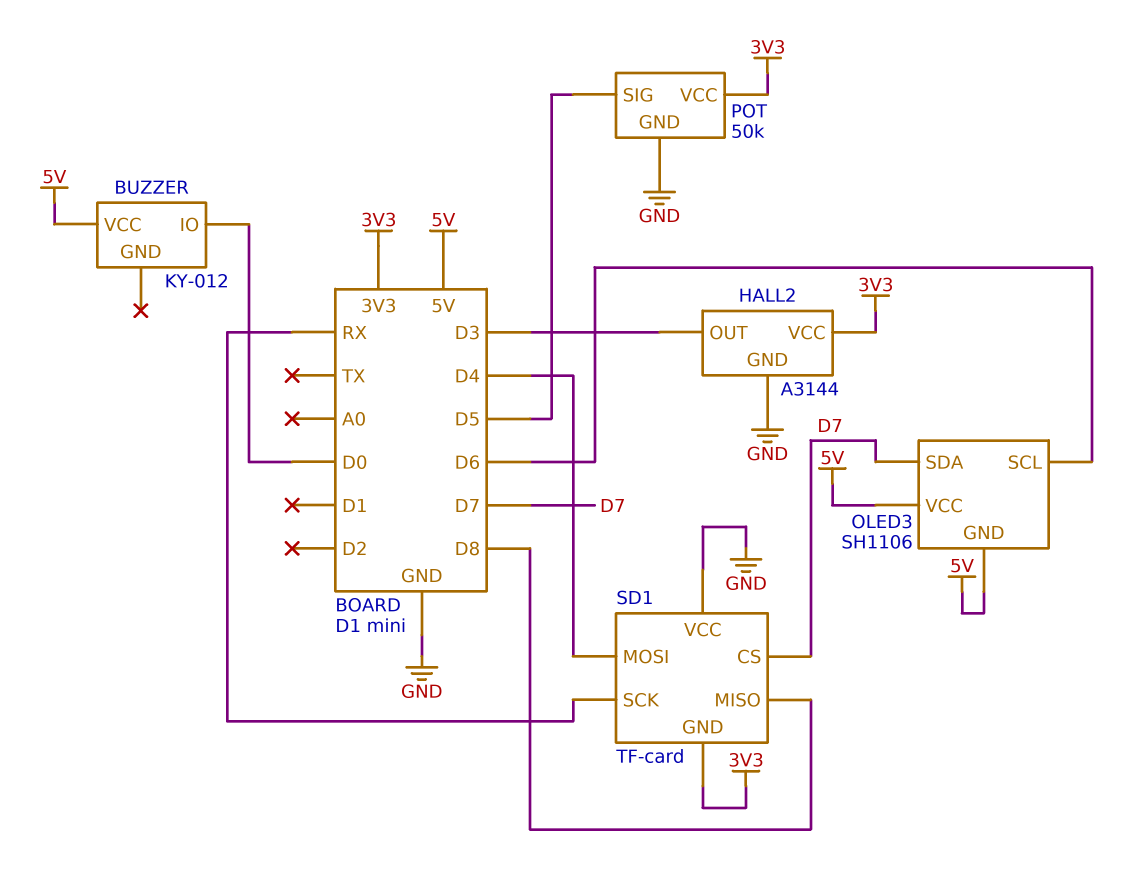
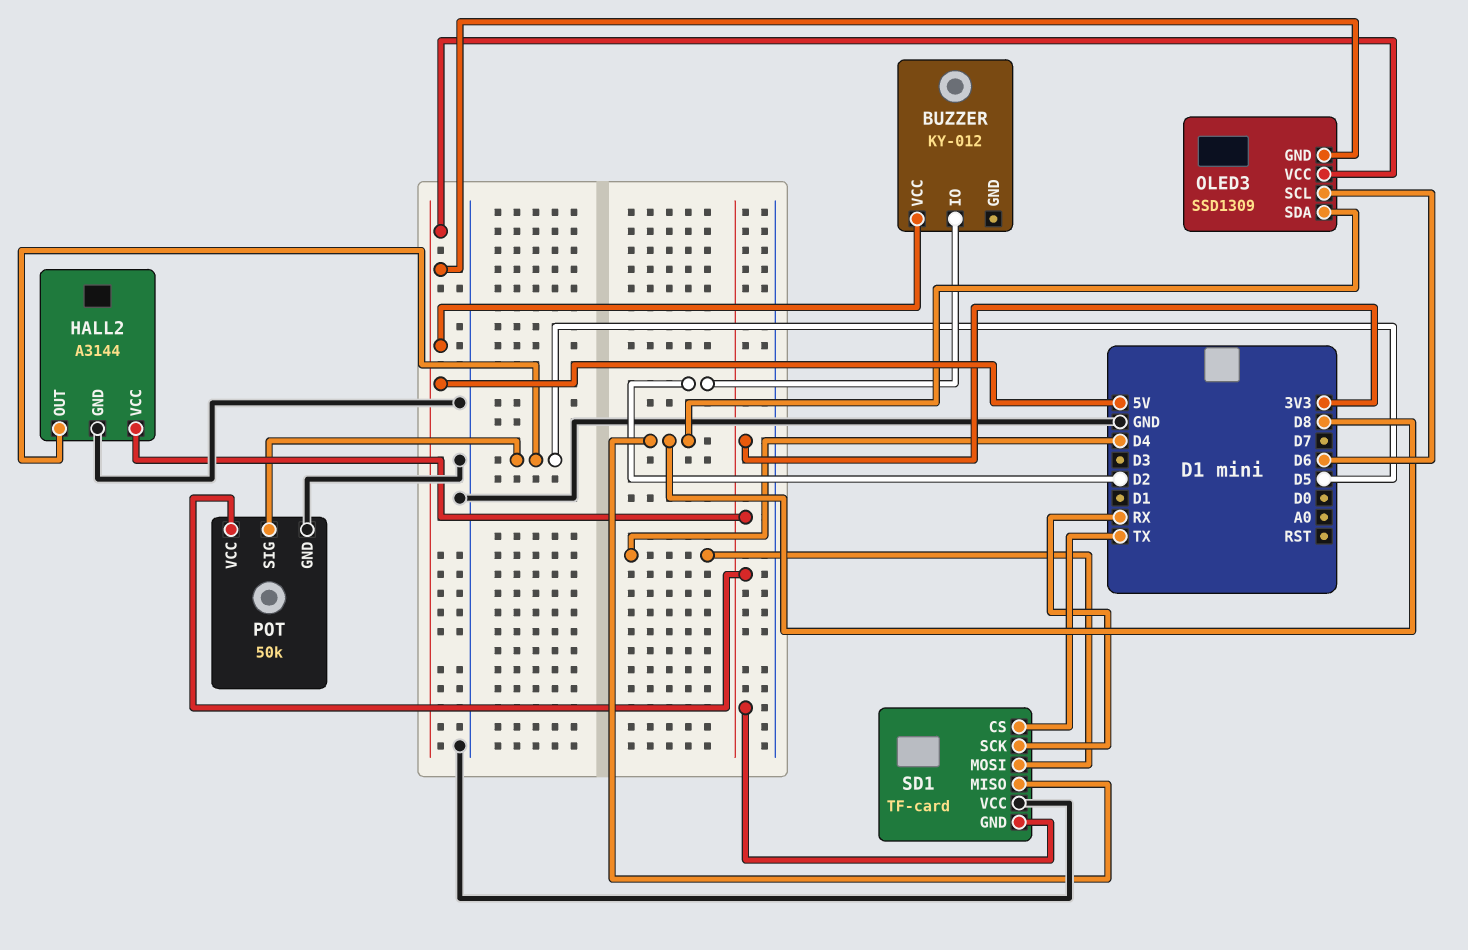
BUZZER pin IO: D0 -> D2
HALL2 pin OUT: D3 -> D5
OLED3: SH1106 -> SSD1309
OLED3 pin SDA: D7 -> D8
SD1 pin CS: D7 -> TX

